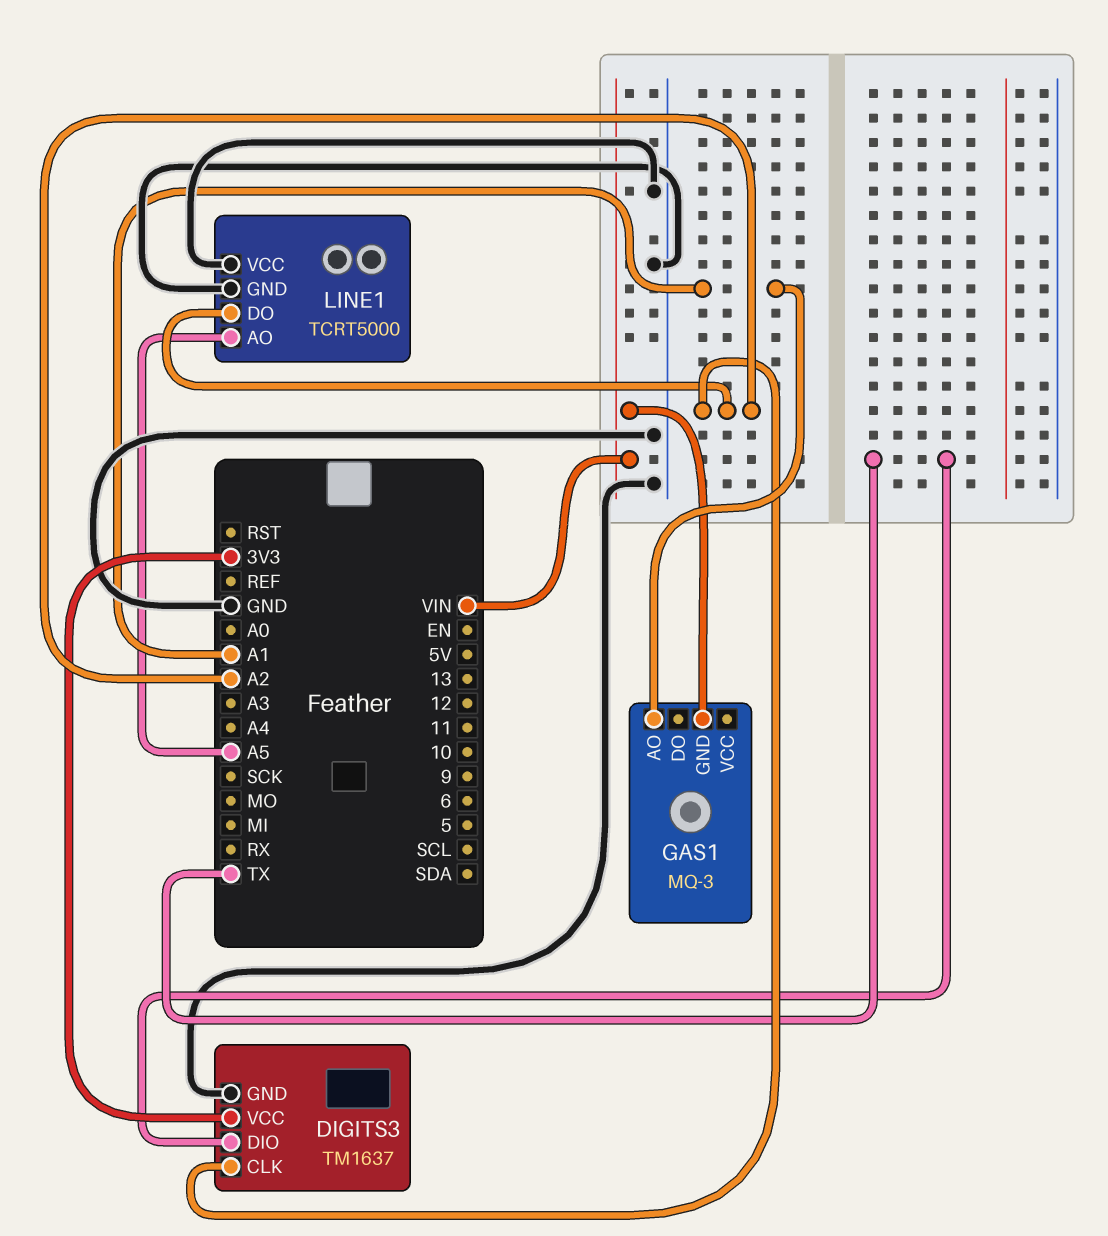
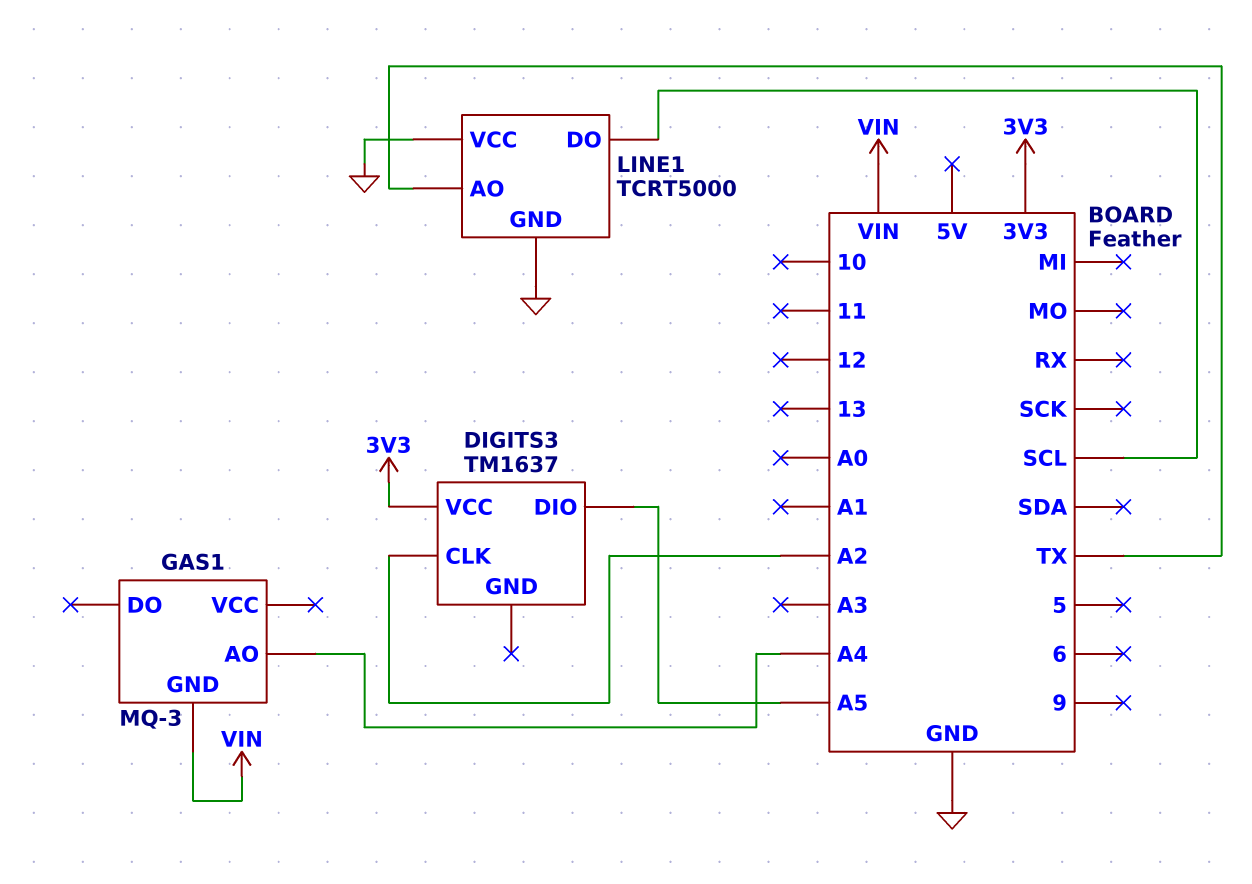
DIGITS3 pin DIO: TX -> A5
DIGITS3 pin GND: GND -> none
GAS1 pin AO: A1 -> A4
LINE1 pin AO: A5 -> TX
LINE1 pin DO: A2 -> SCL

